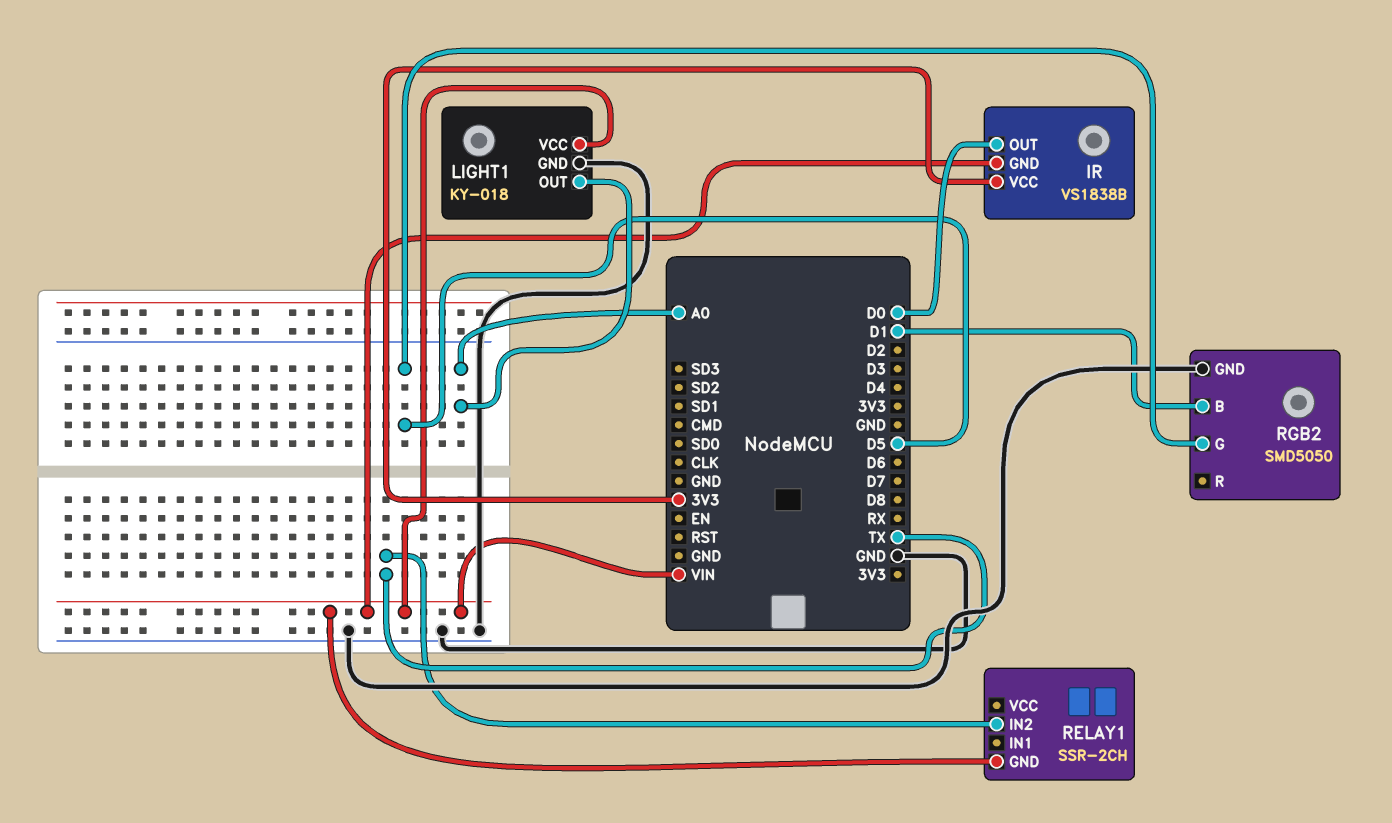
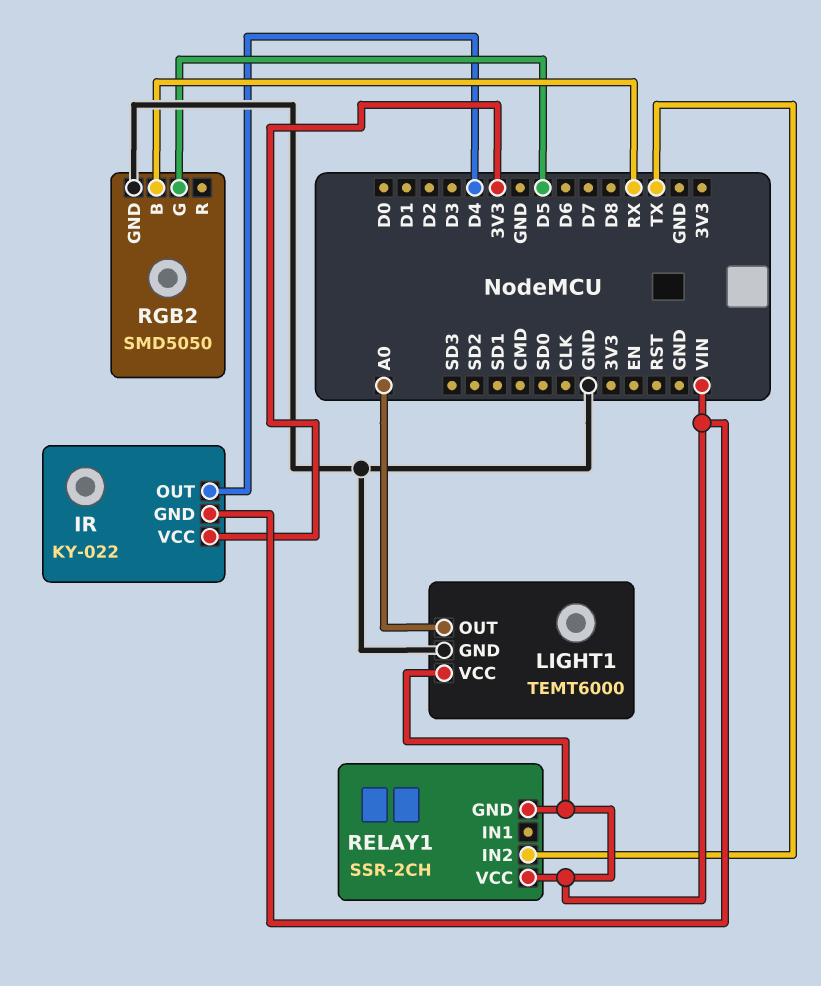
IR: VS1838B -> KY-022
IR pin OUT: D0 -> D4
LIGHT1: KY-018 -> TEMT6000
RELAY1 pin VCC: none -> VIN
RGB2 pin B: D1 -> RX

